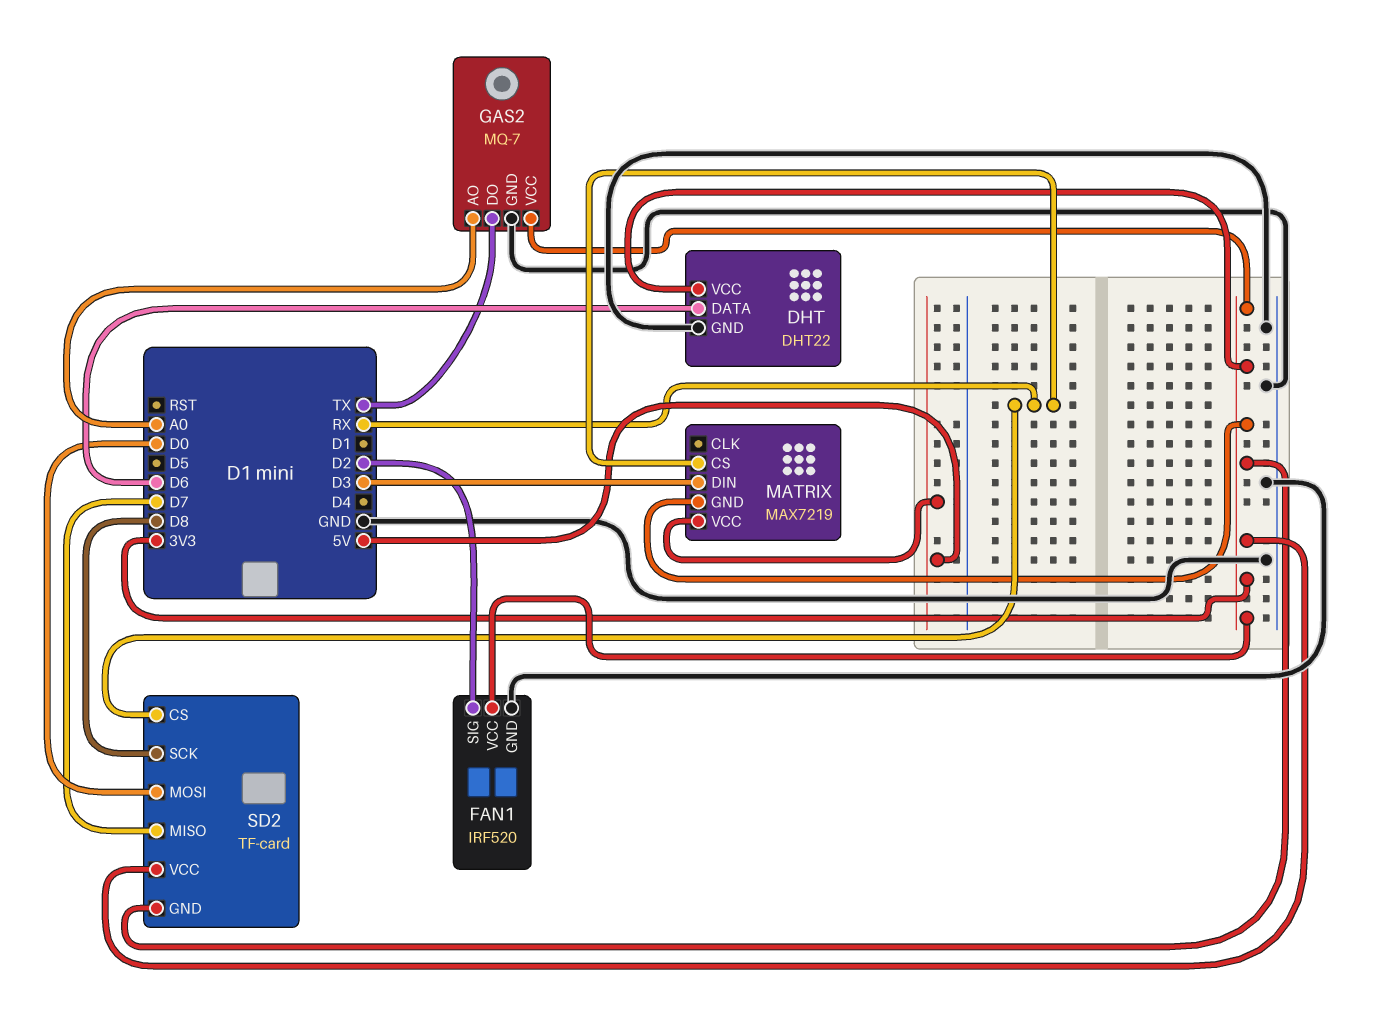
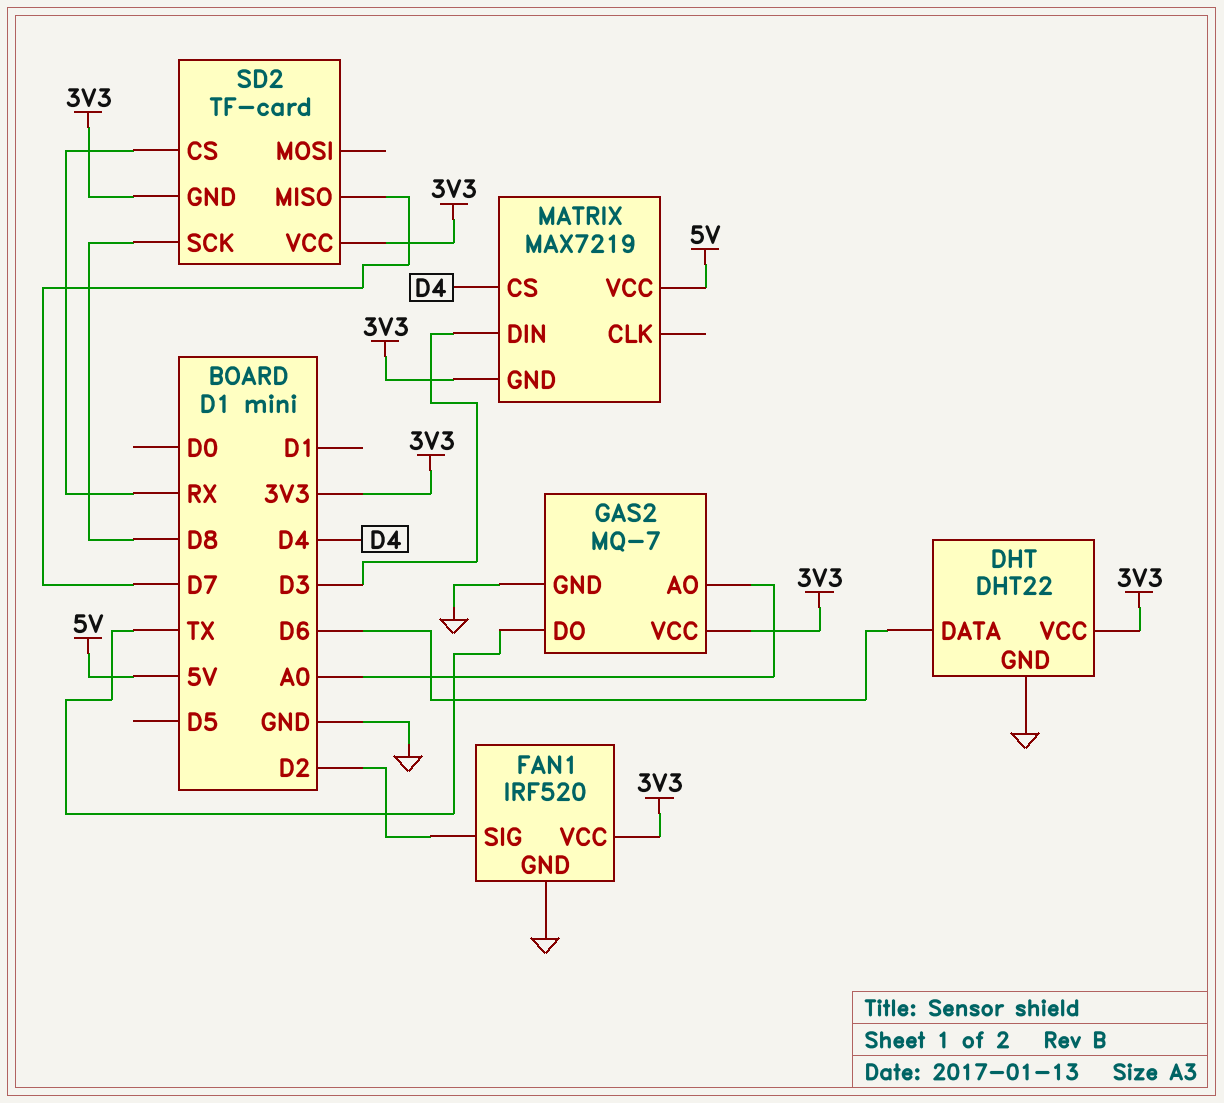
MATRIX pin CS: RX -> D4
SD2 pin MOSI: D0 -> none

